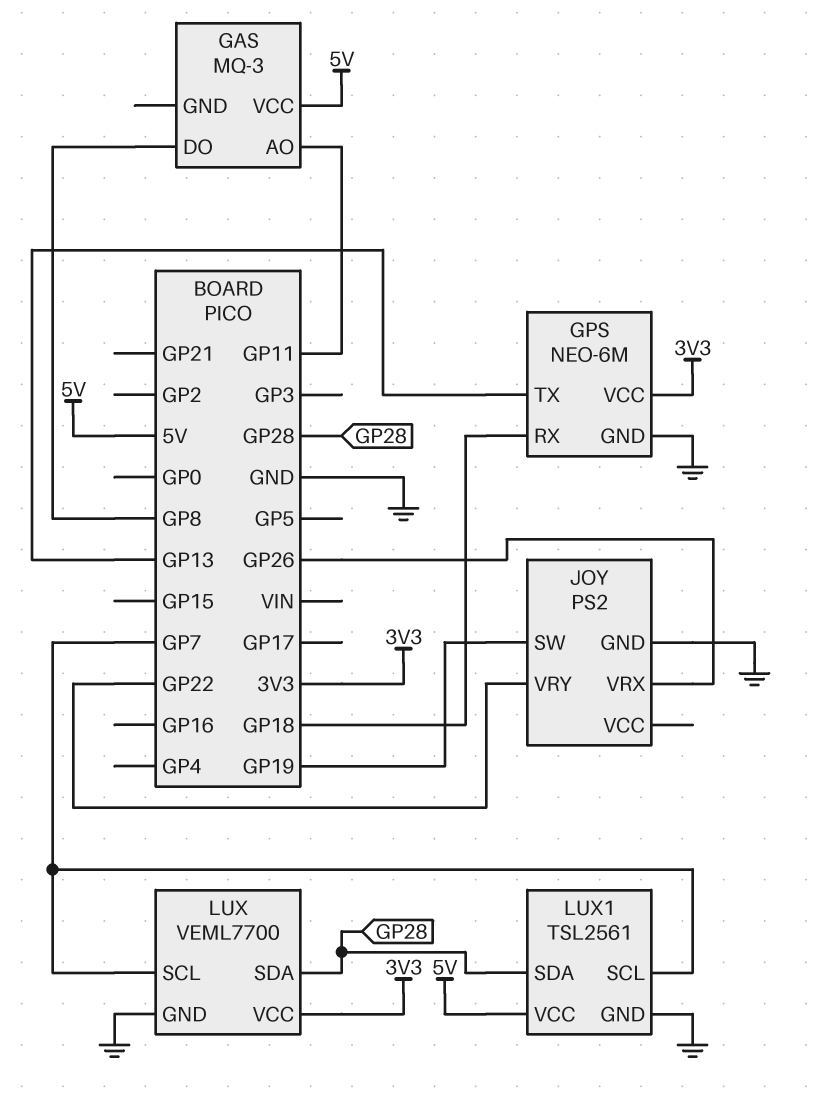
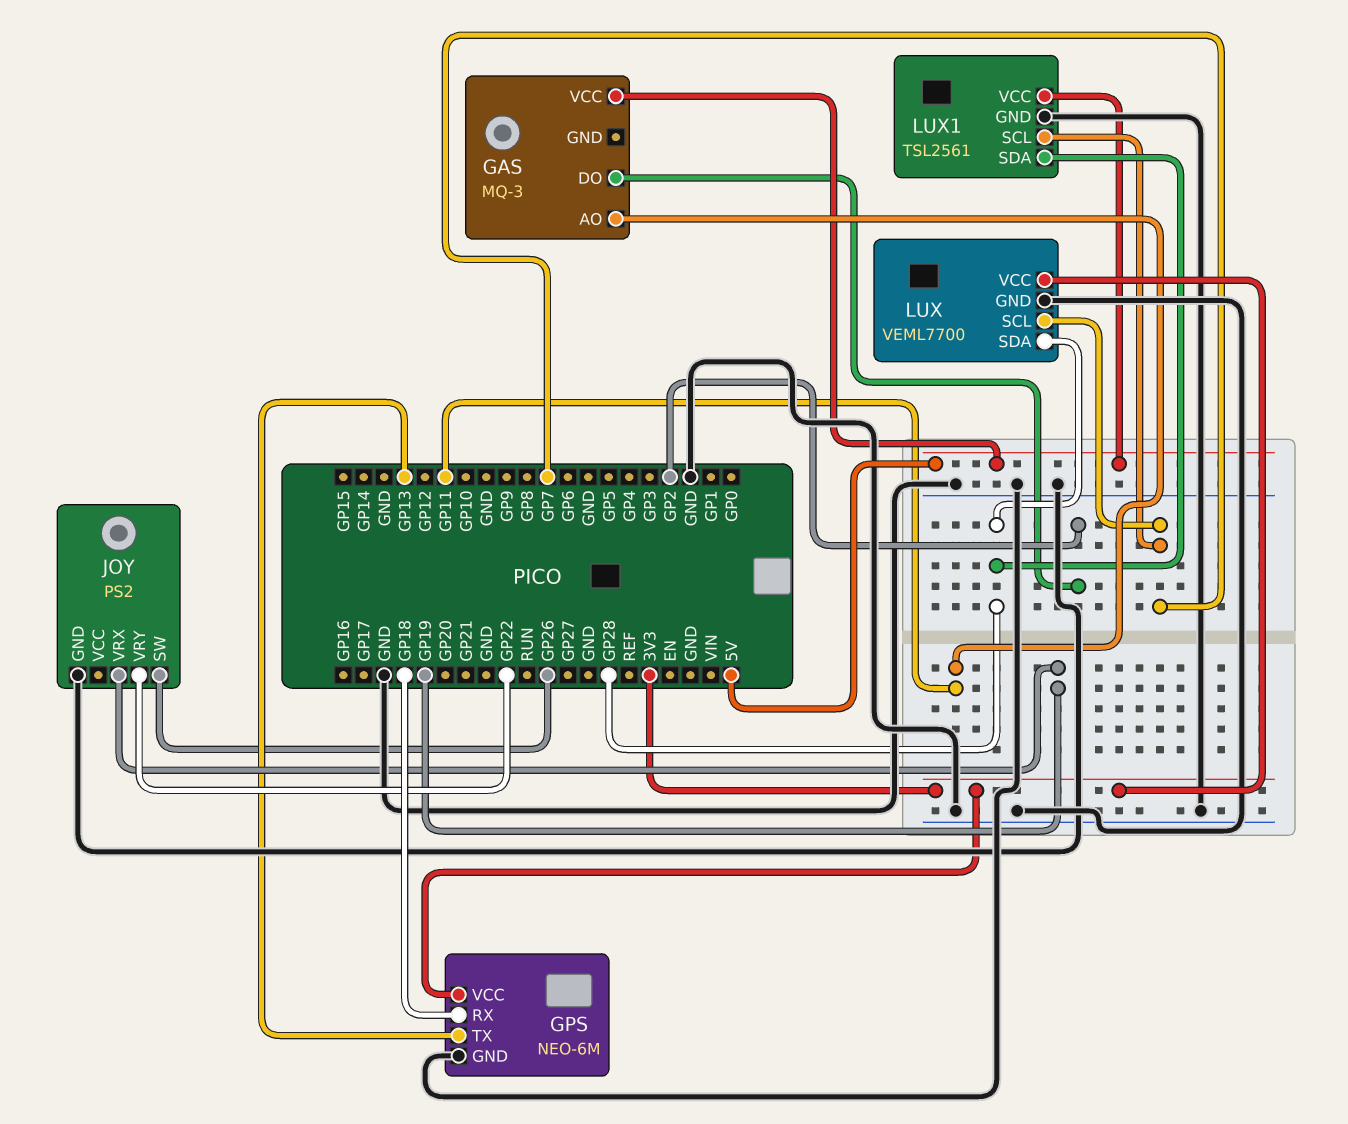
GAS pin DO: GP8 -> GP2
JOY pin SW: GP19 -> GP26
JOY pin VRX: GP26 -> GP19

